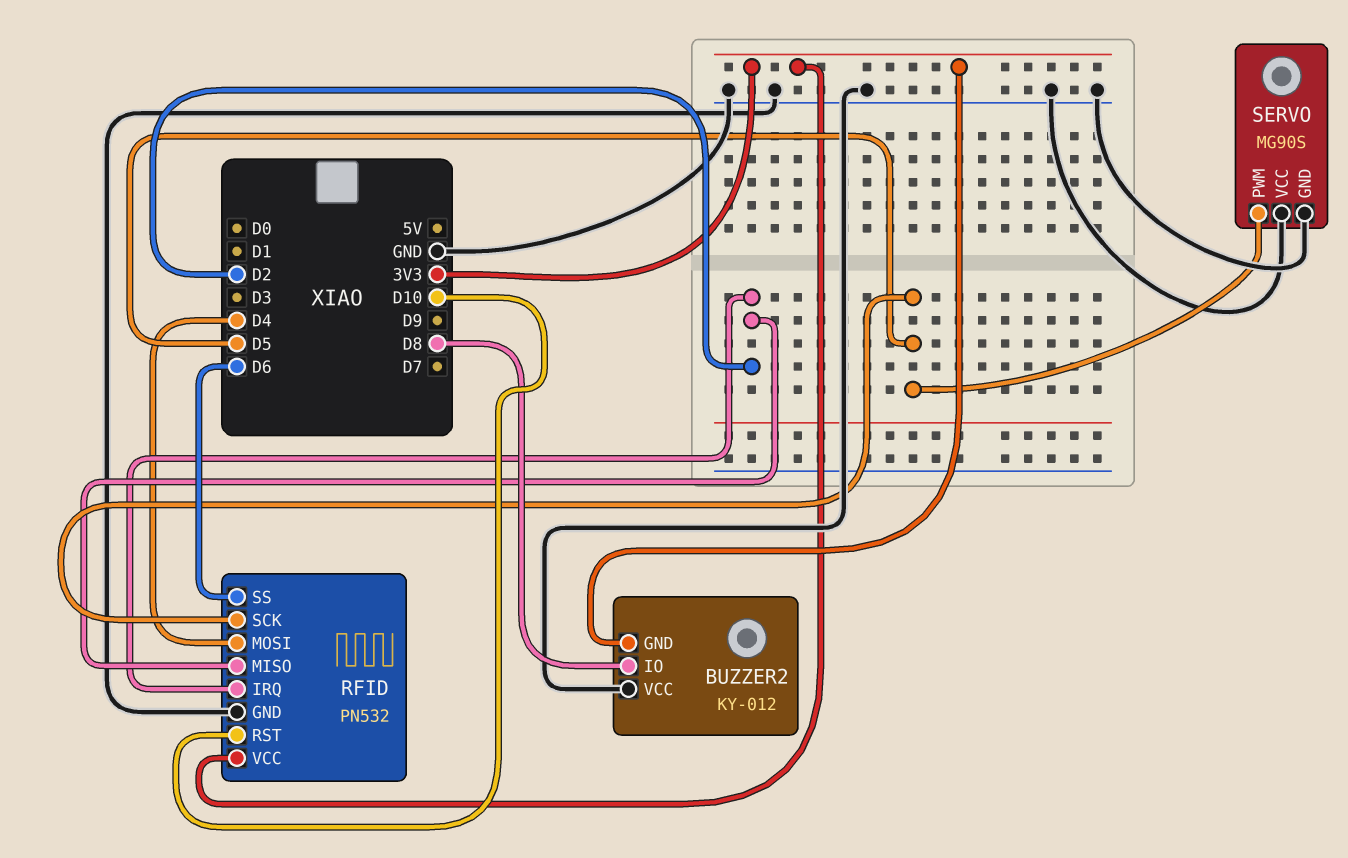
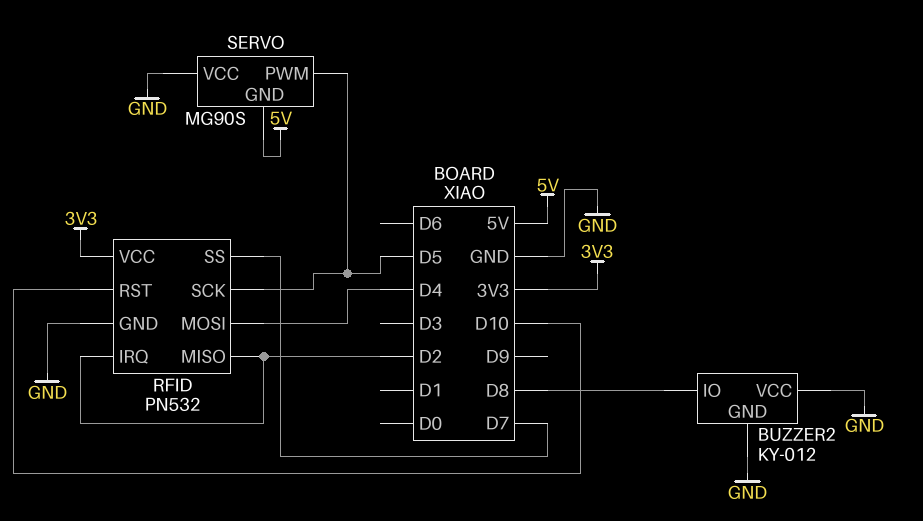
BUZZER2 pin GND: 3V3 -> GND
RFID pin SS: D6 -> D7
SERVO pin GND: GND -> 5V

